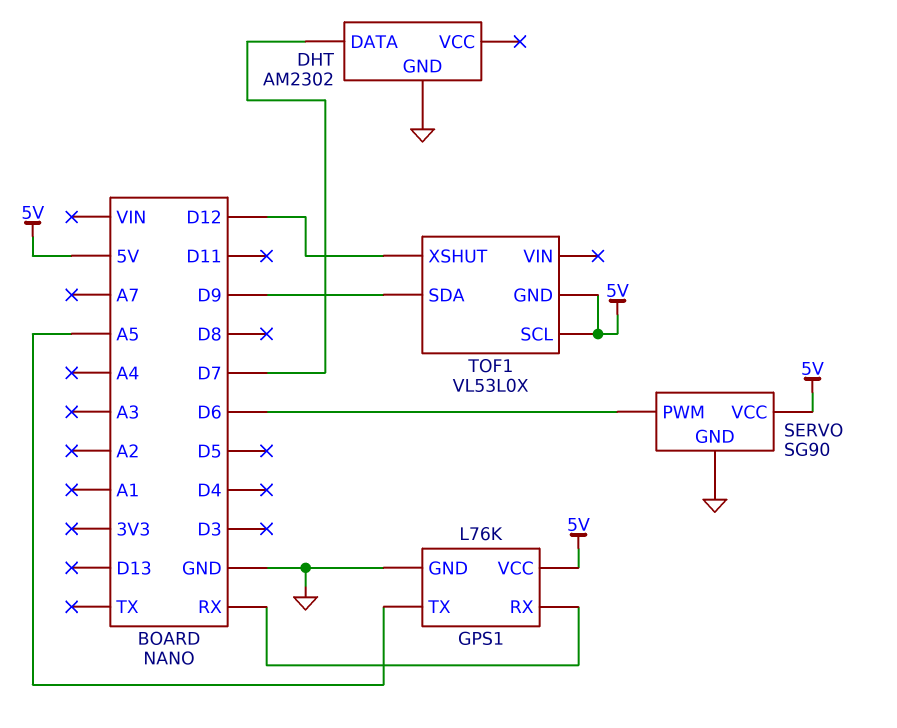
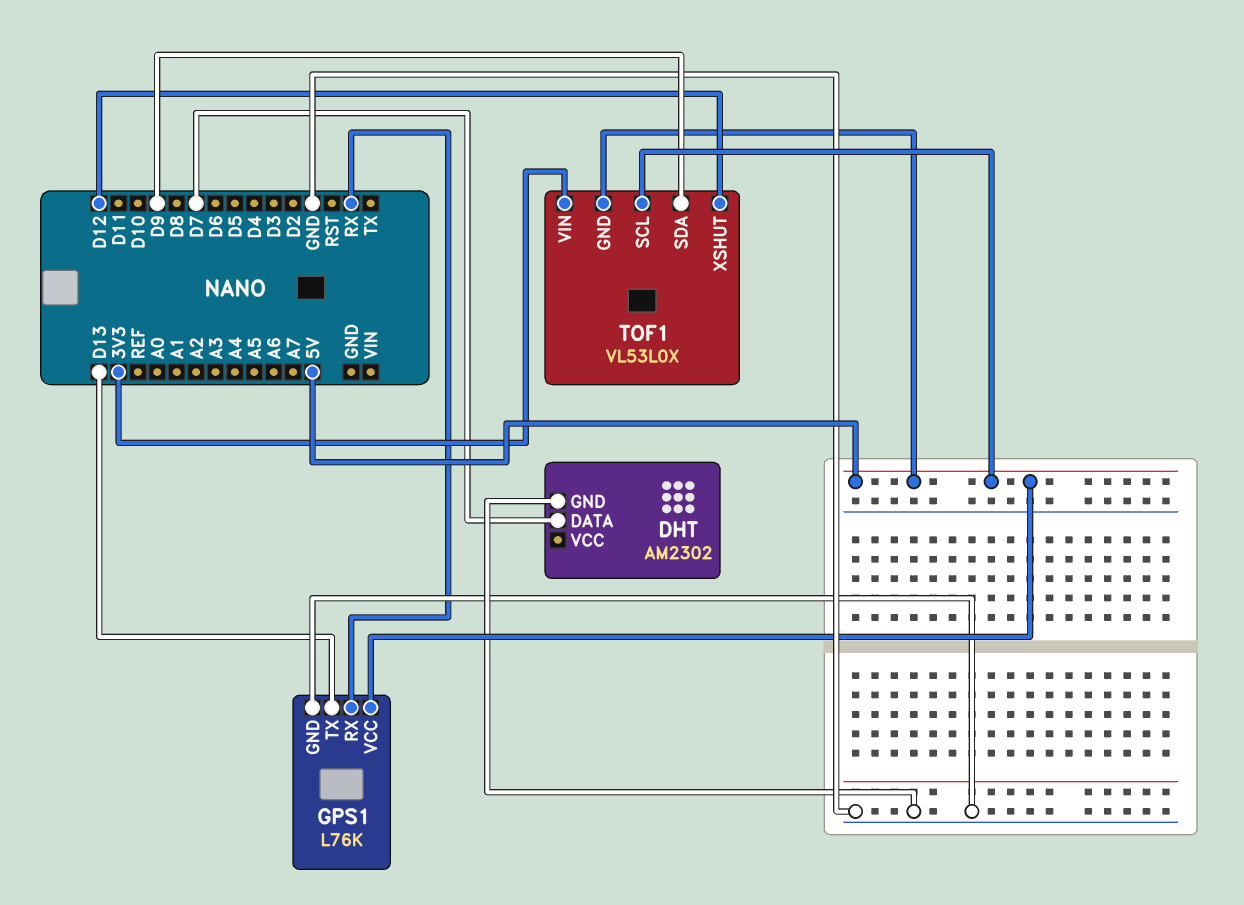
GPS1 pin TX: A5 -> D13
SERVO: SG90 -> none
SERVO pin GND: GND -> none
SERVO pin PWM: D6 -> none
SERVO pin VCC: 5V -> none
TOF1 pin VIN: none -> 3V3

